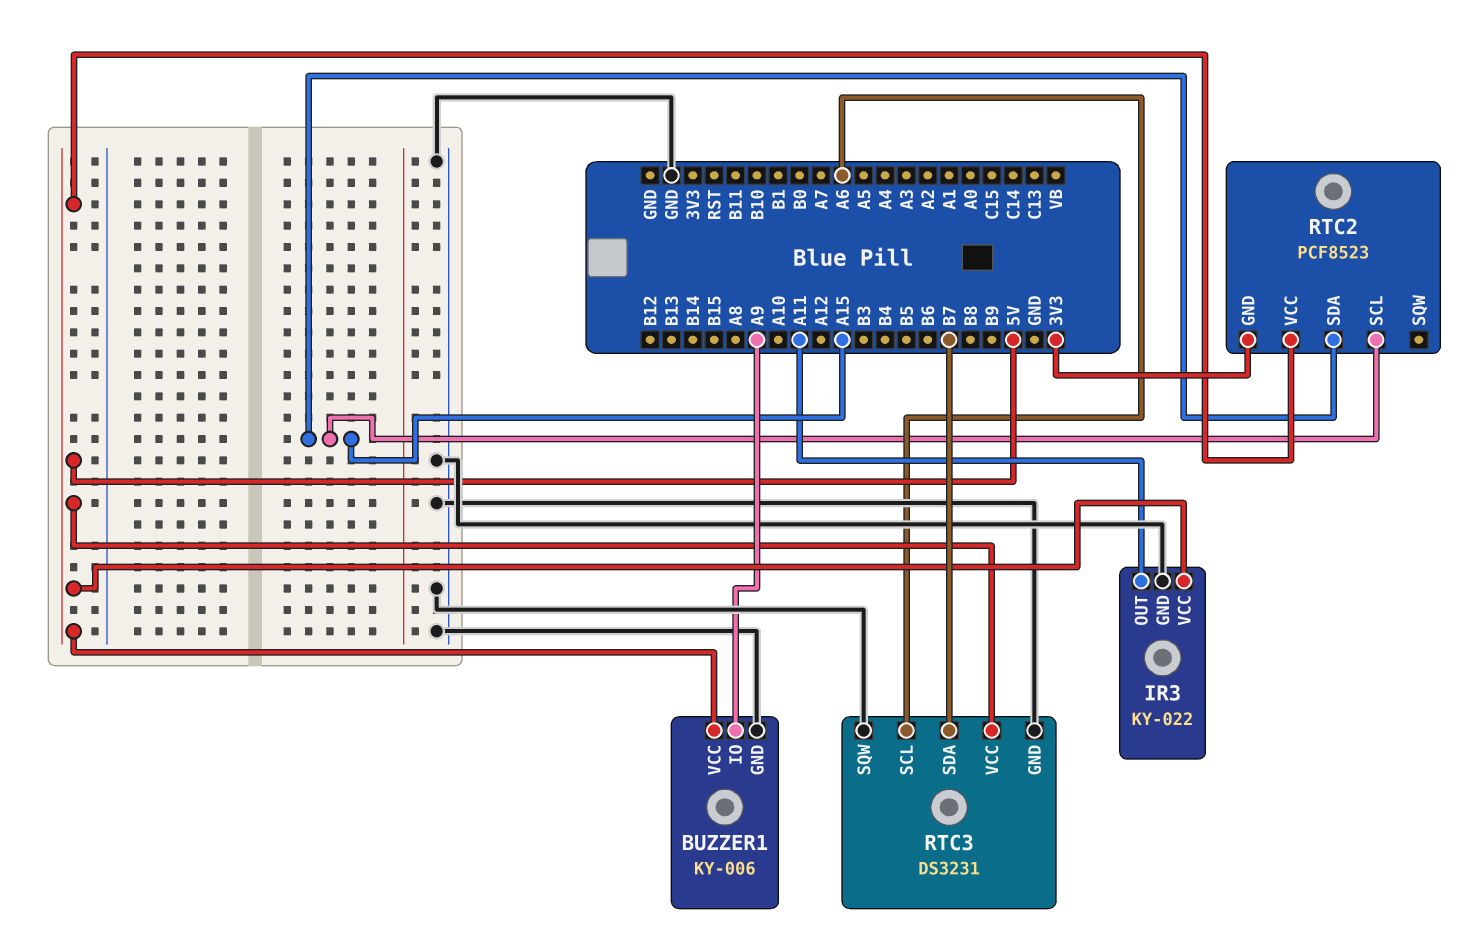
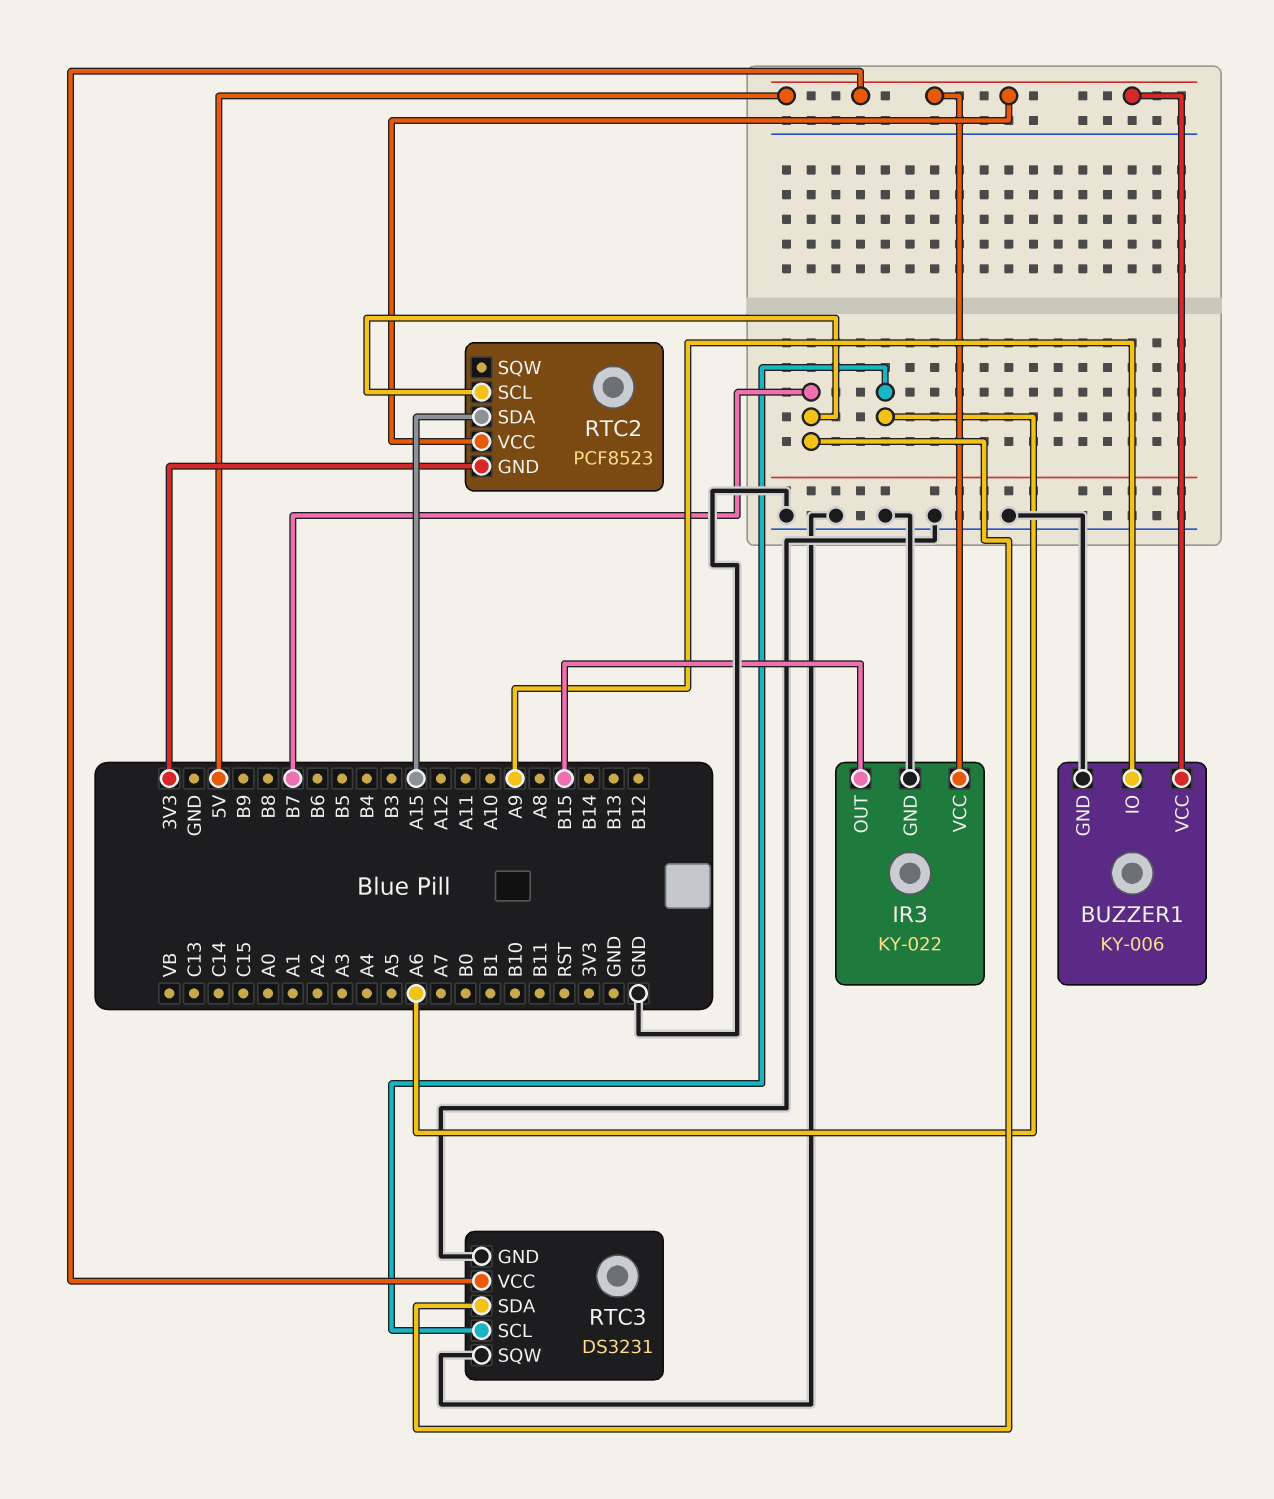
IR3 pin OUT: A11 -> B15
RTC2 pin SCL: A15 -> B7

